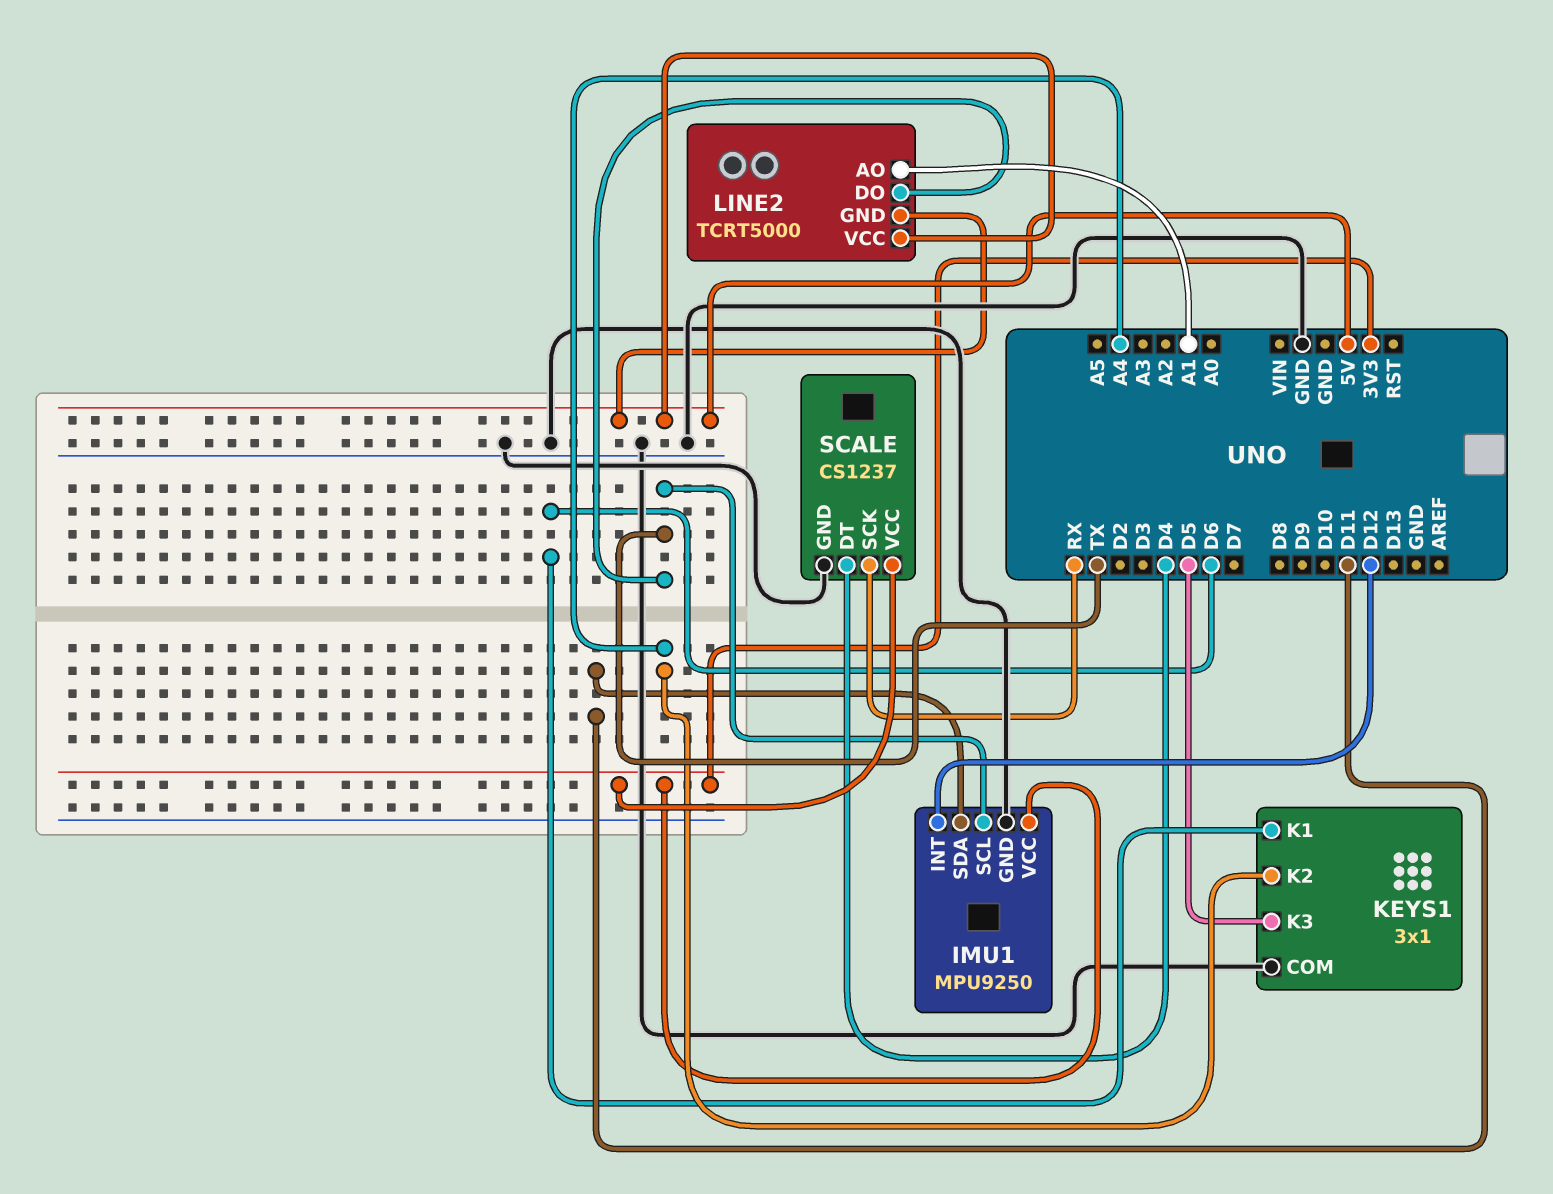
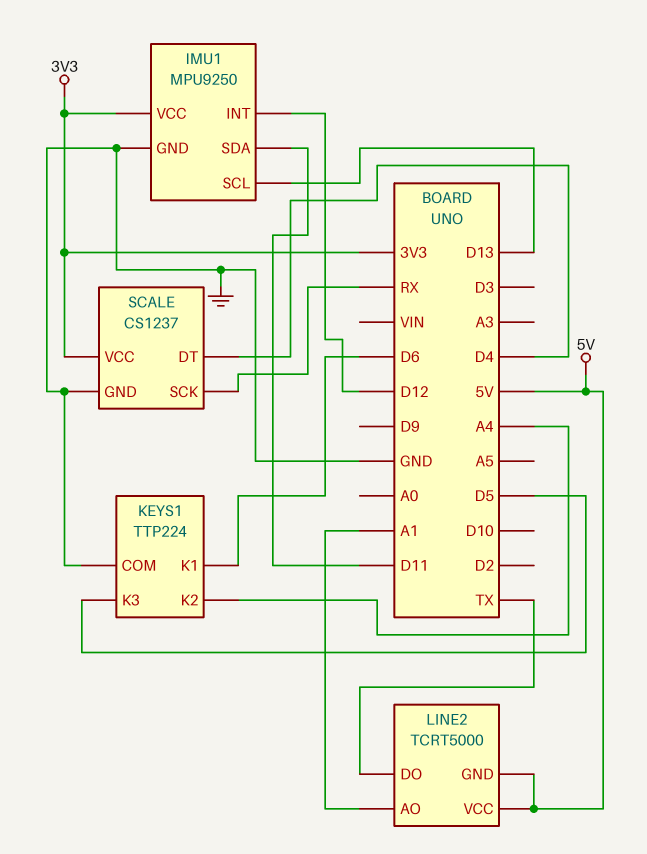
IMU1 pin SCL: TX -> D13
KEYS1: 3x1 -> TTP224

